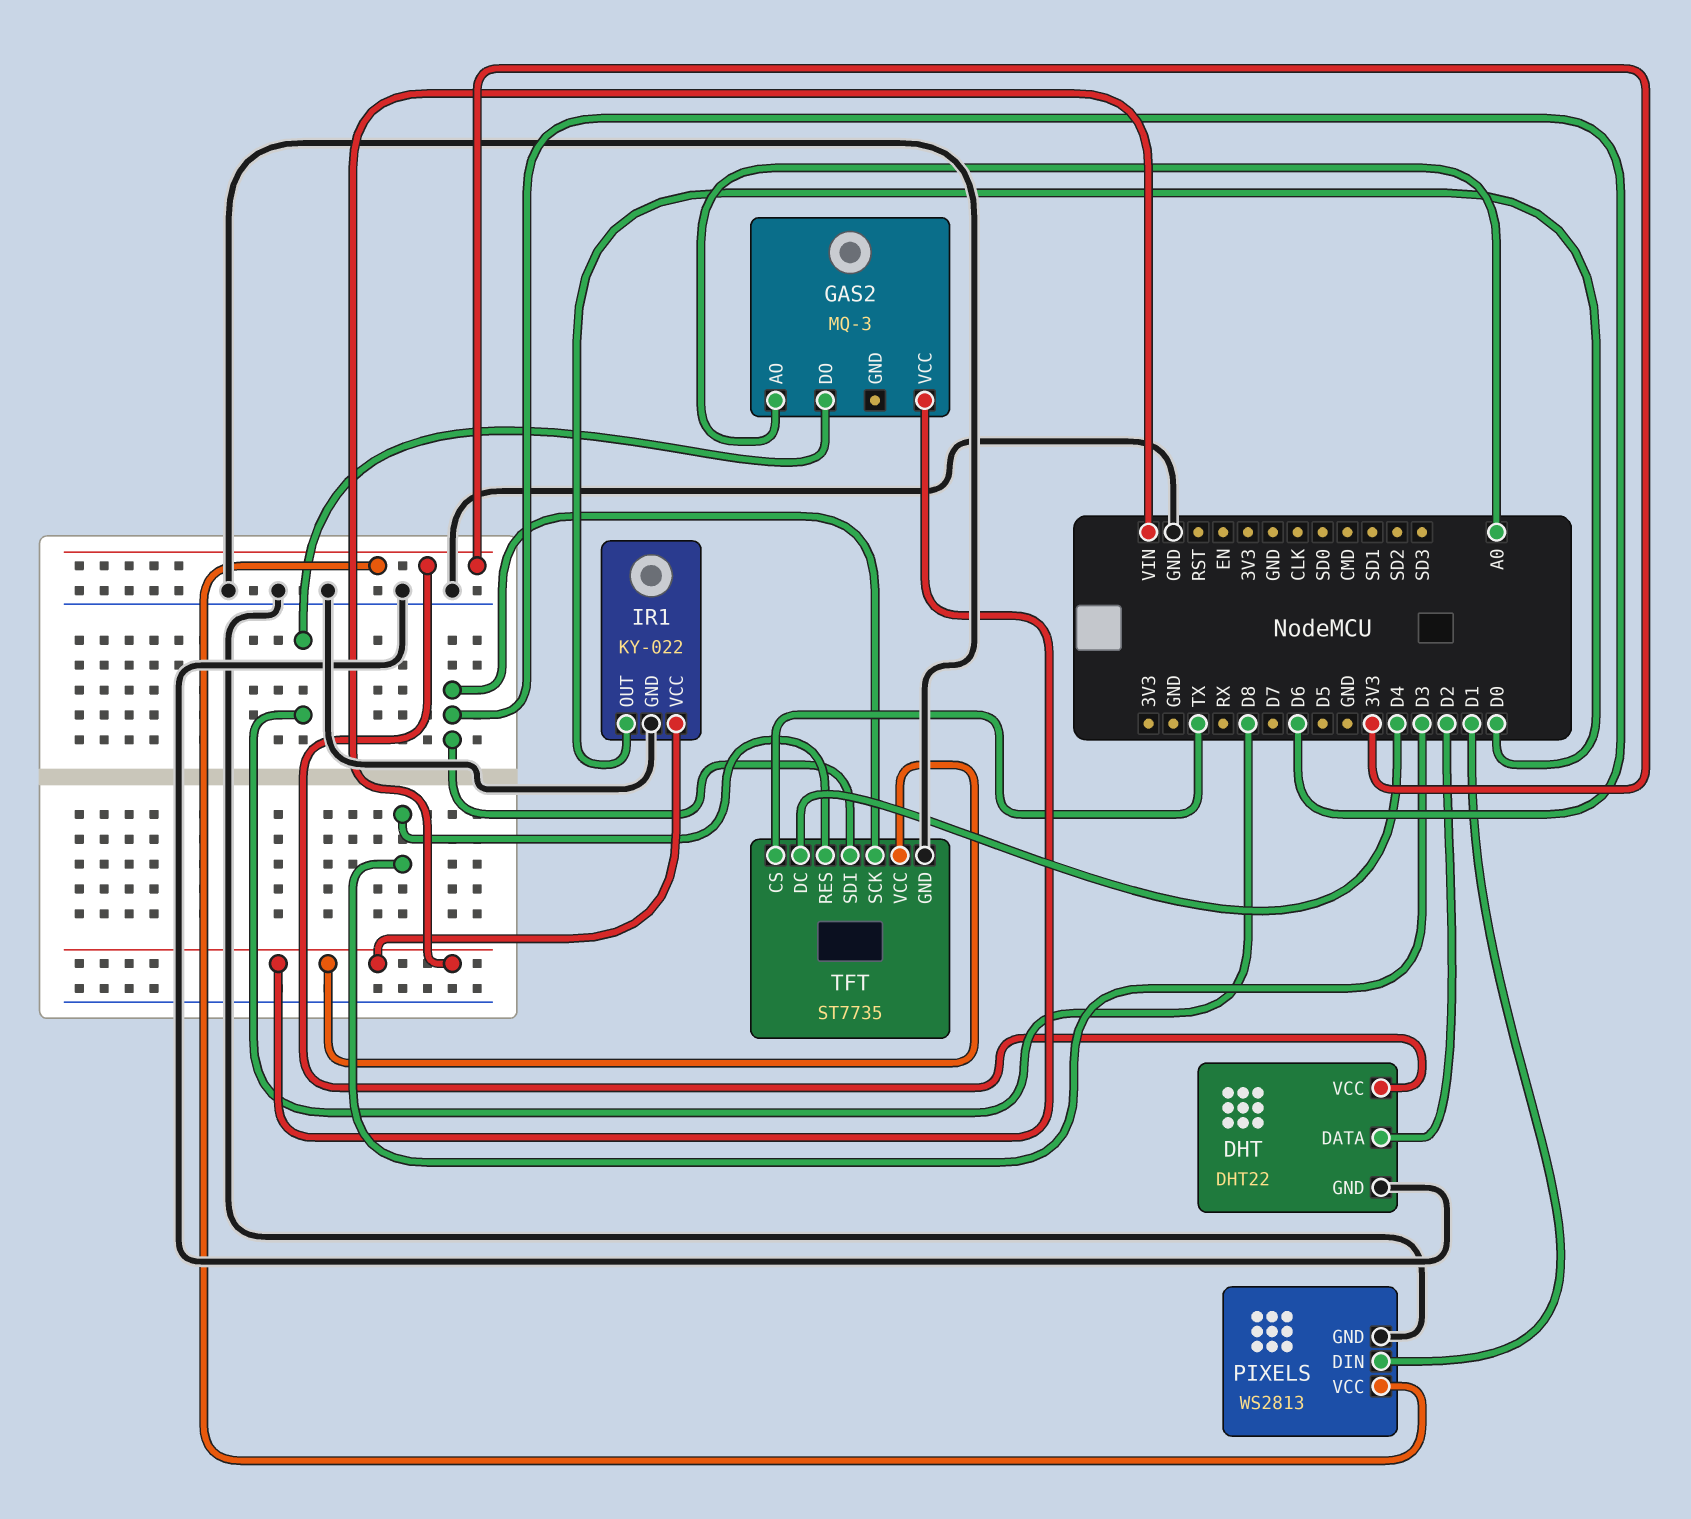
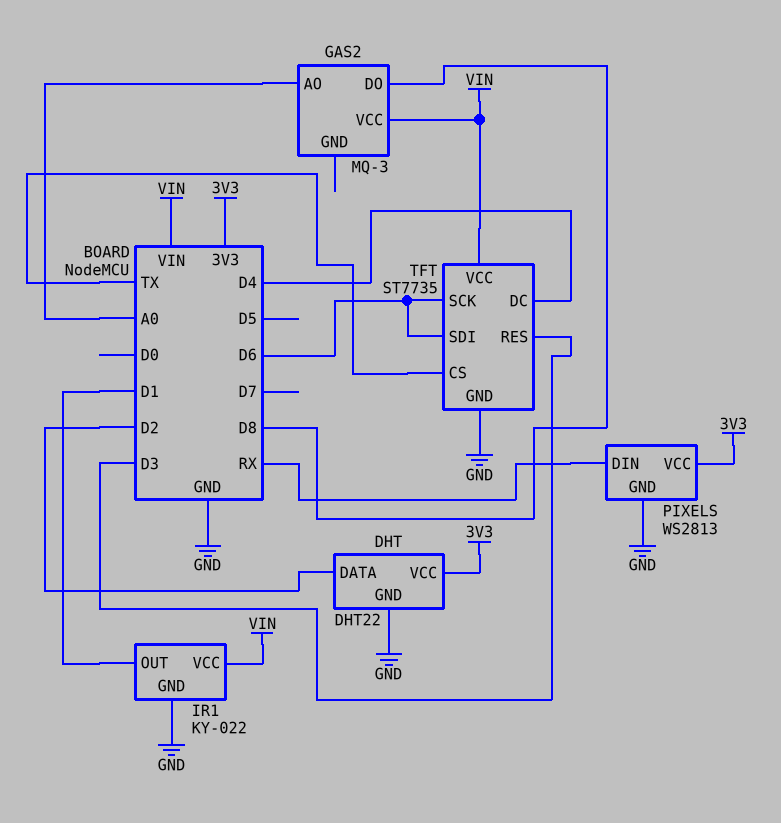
IR1 pin OUT: D0 -> D1
PIXELS pin DIN: D1 -> RX

